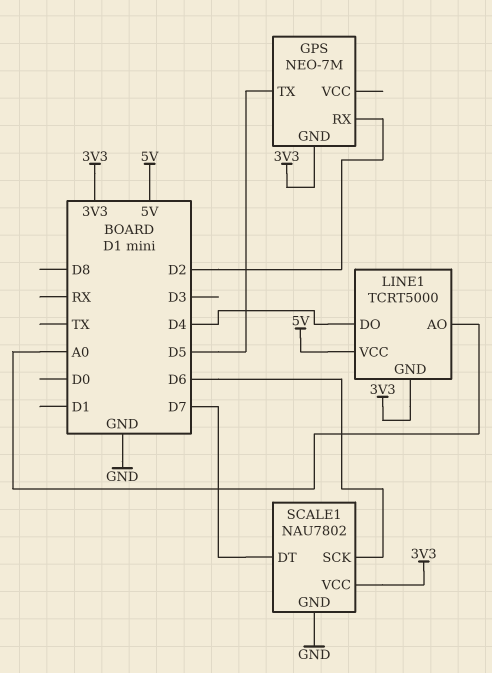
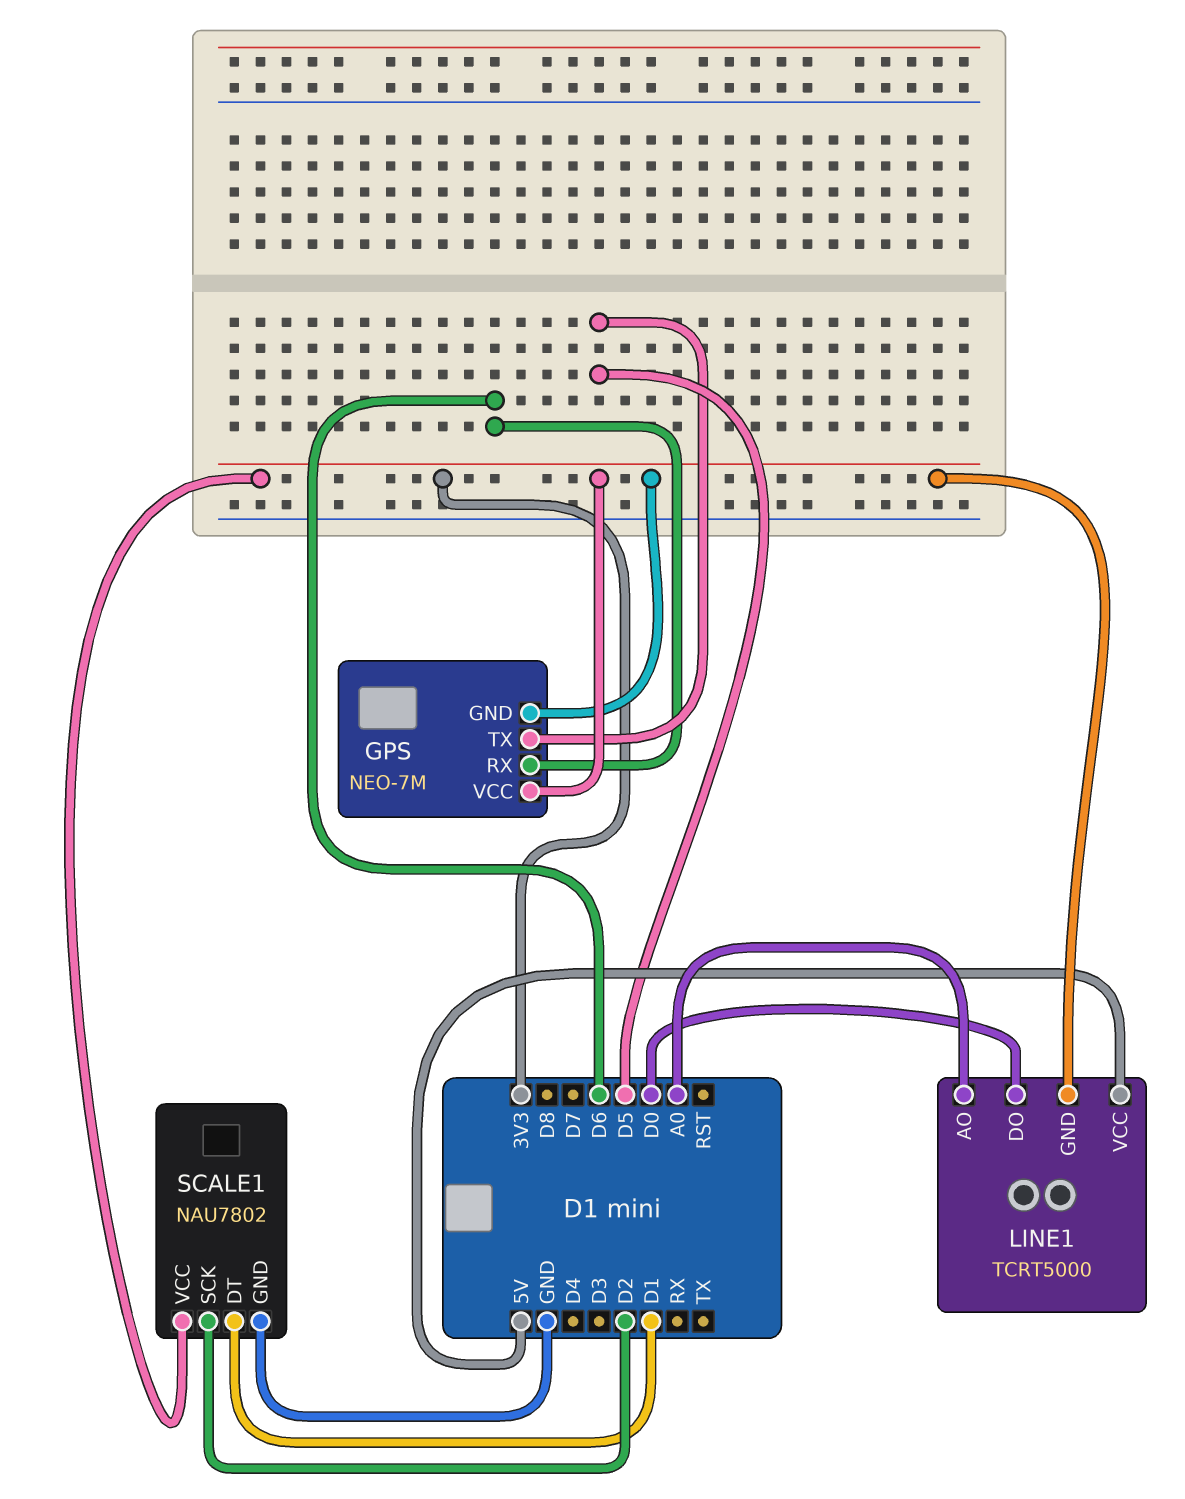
GPS pin RX: D2 -> D6
GPS pin VCC: none -> 3V3
LINE1 pin DO: D4 -> D0
SCALE1 pin DT: D7 -> D1
SCALE1 pin SCK: D6 -> D2

